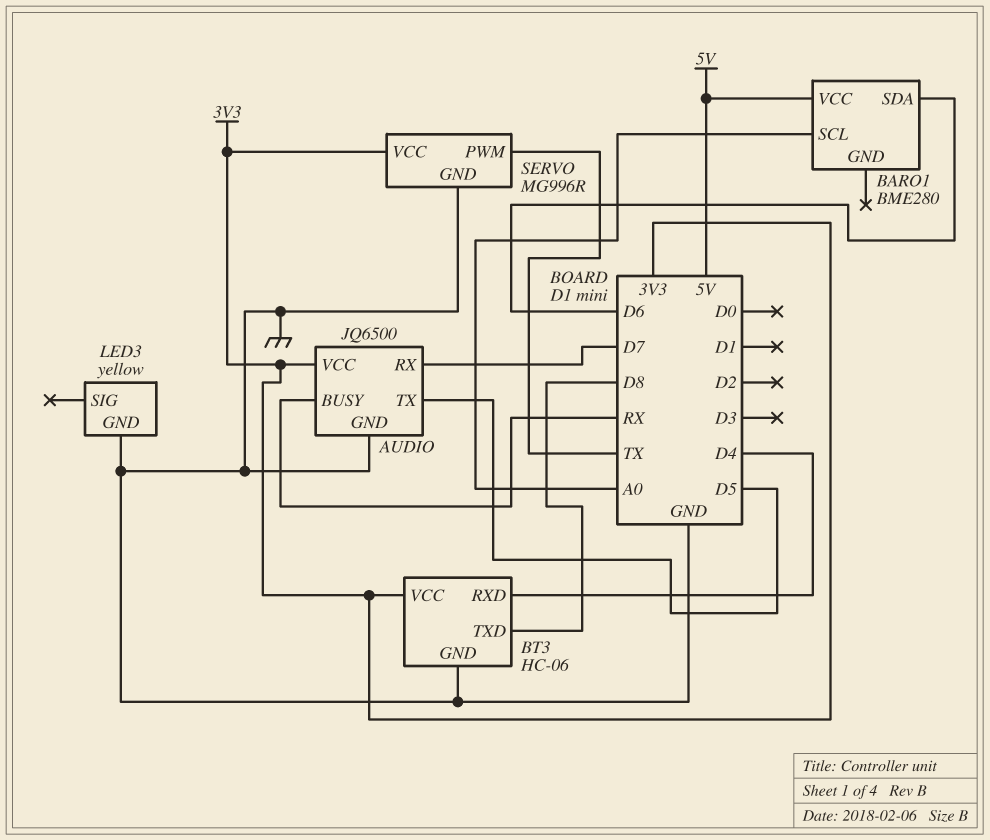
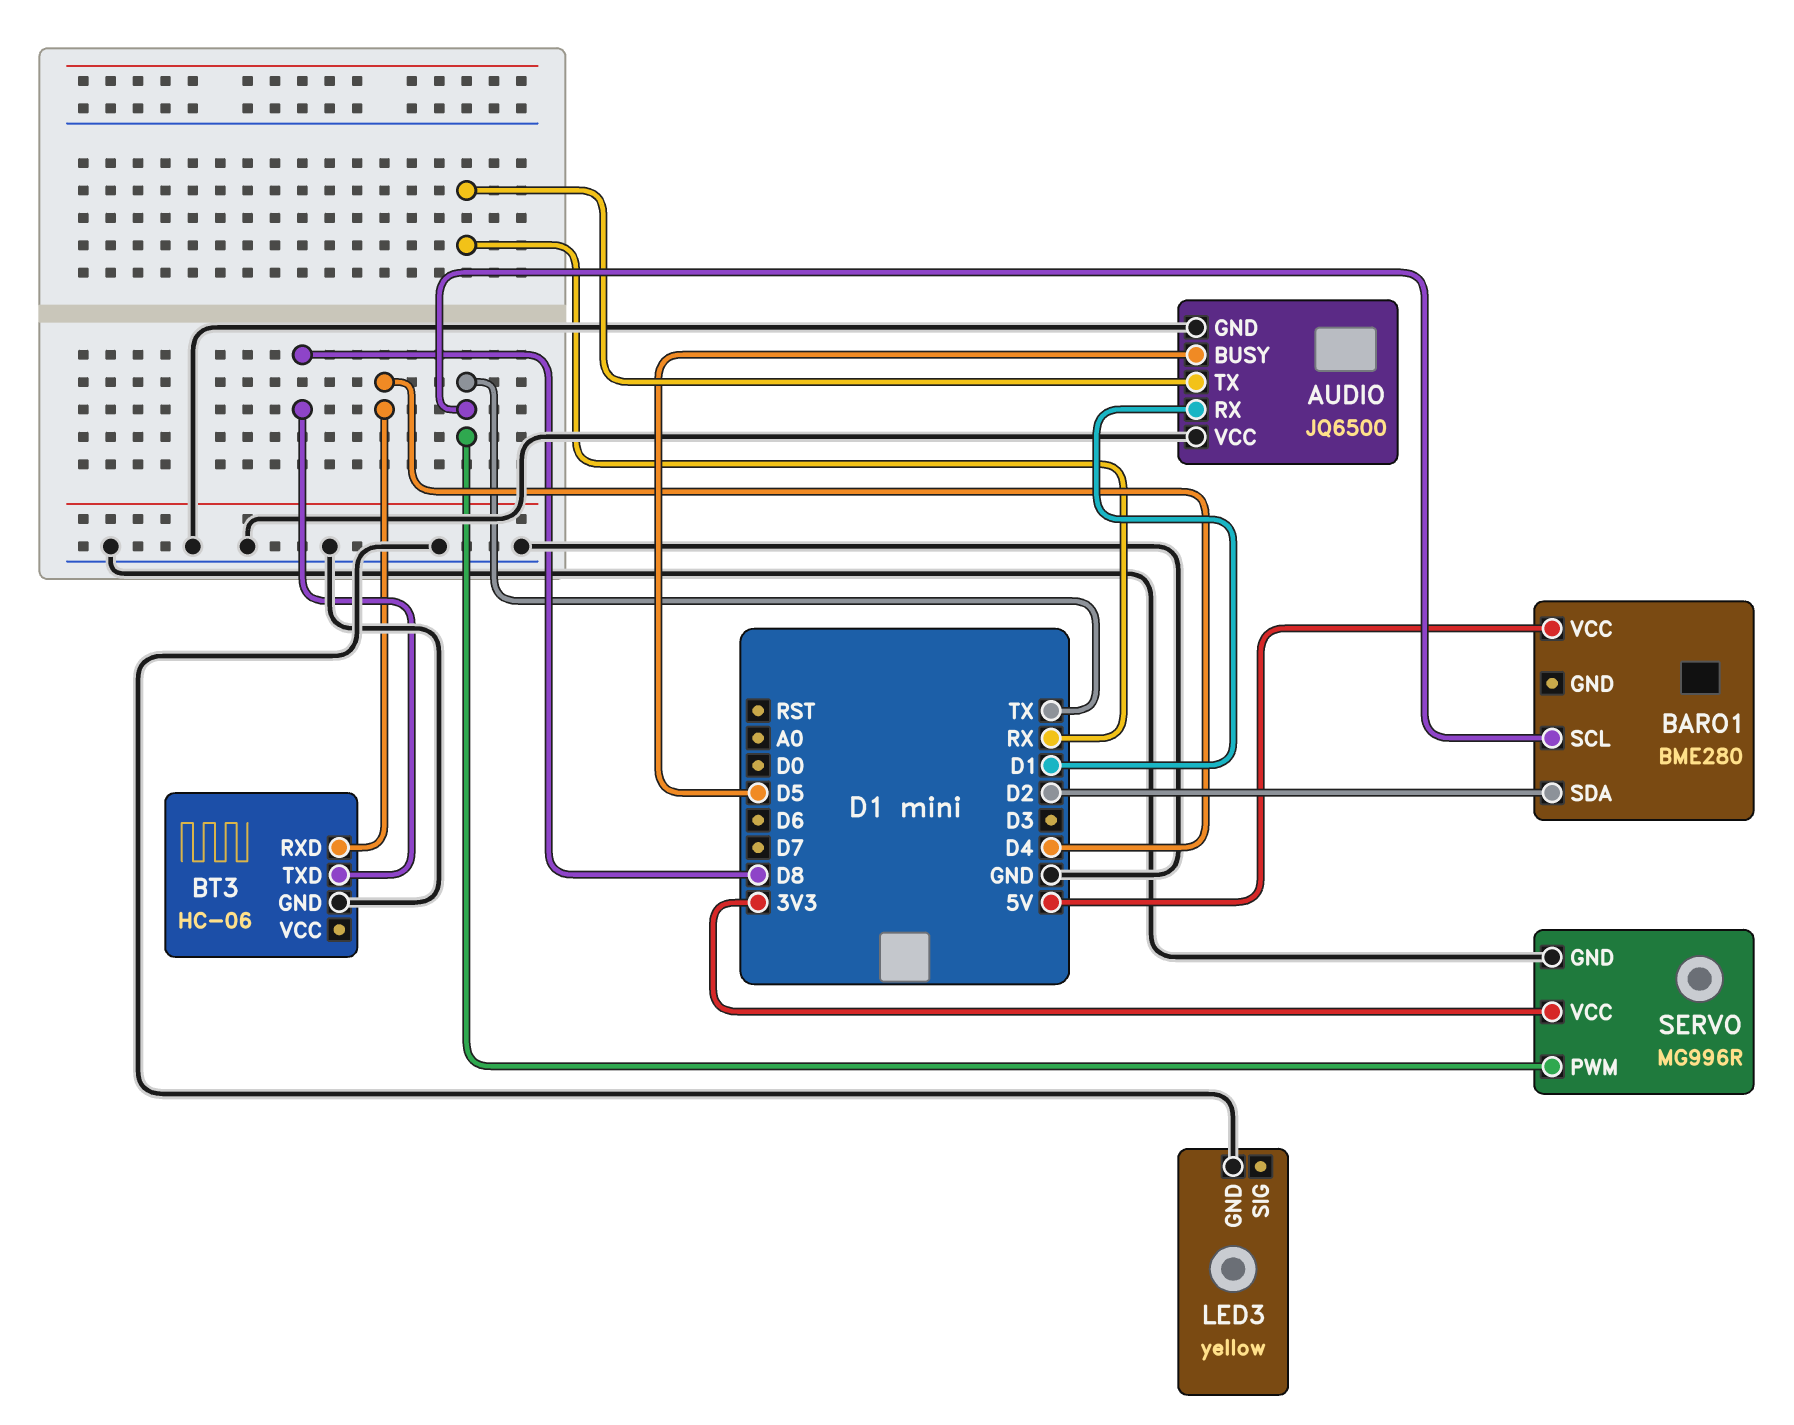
AUDIO pin BUSY: RX -> D5
AUDIO pin RX: D7 -> D1
AUDIO pin TX: D5 -> RX
AUDIO pin VCC: 3V3 -> GND
BARO1 pin SCL: A0 -> TX
BARO1 pin SDA: D6 -> D2
BT3 pin VCC: 3V3 -> none

